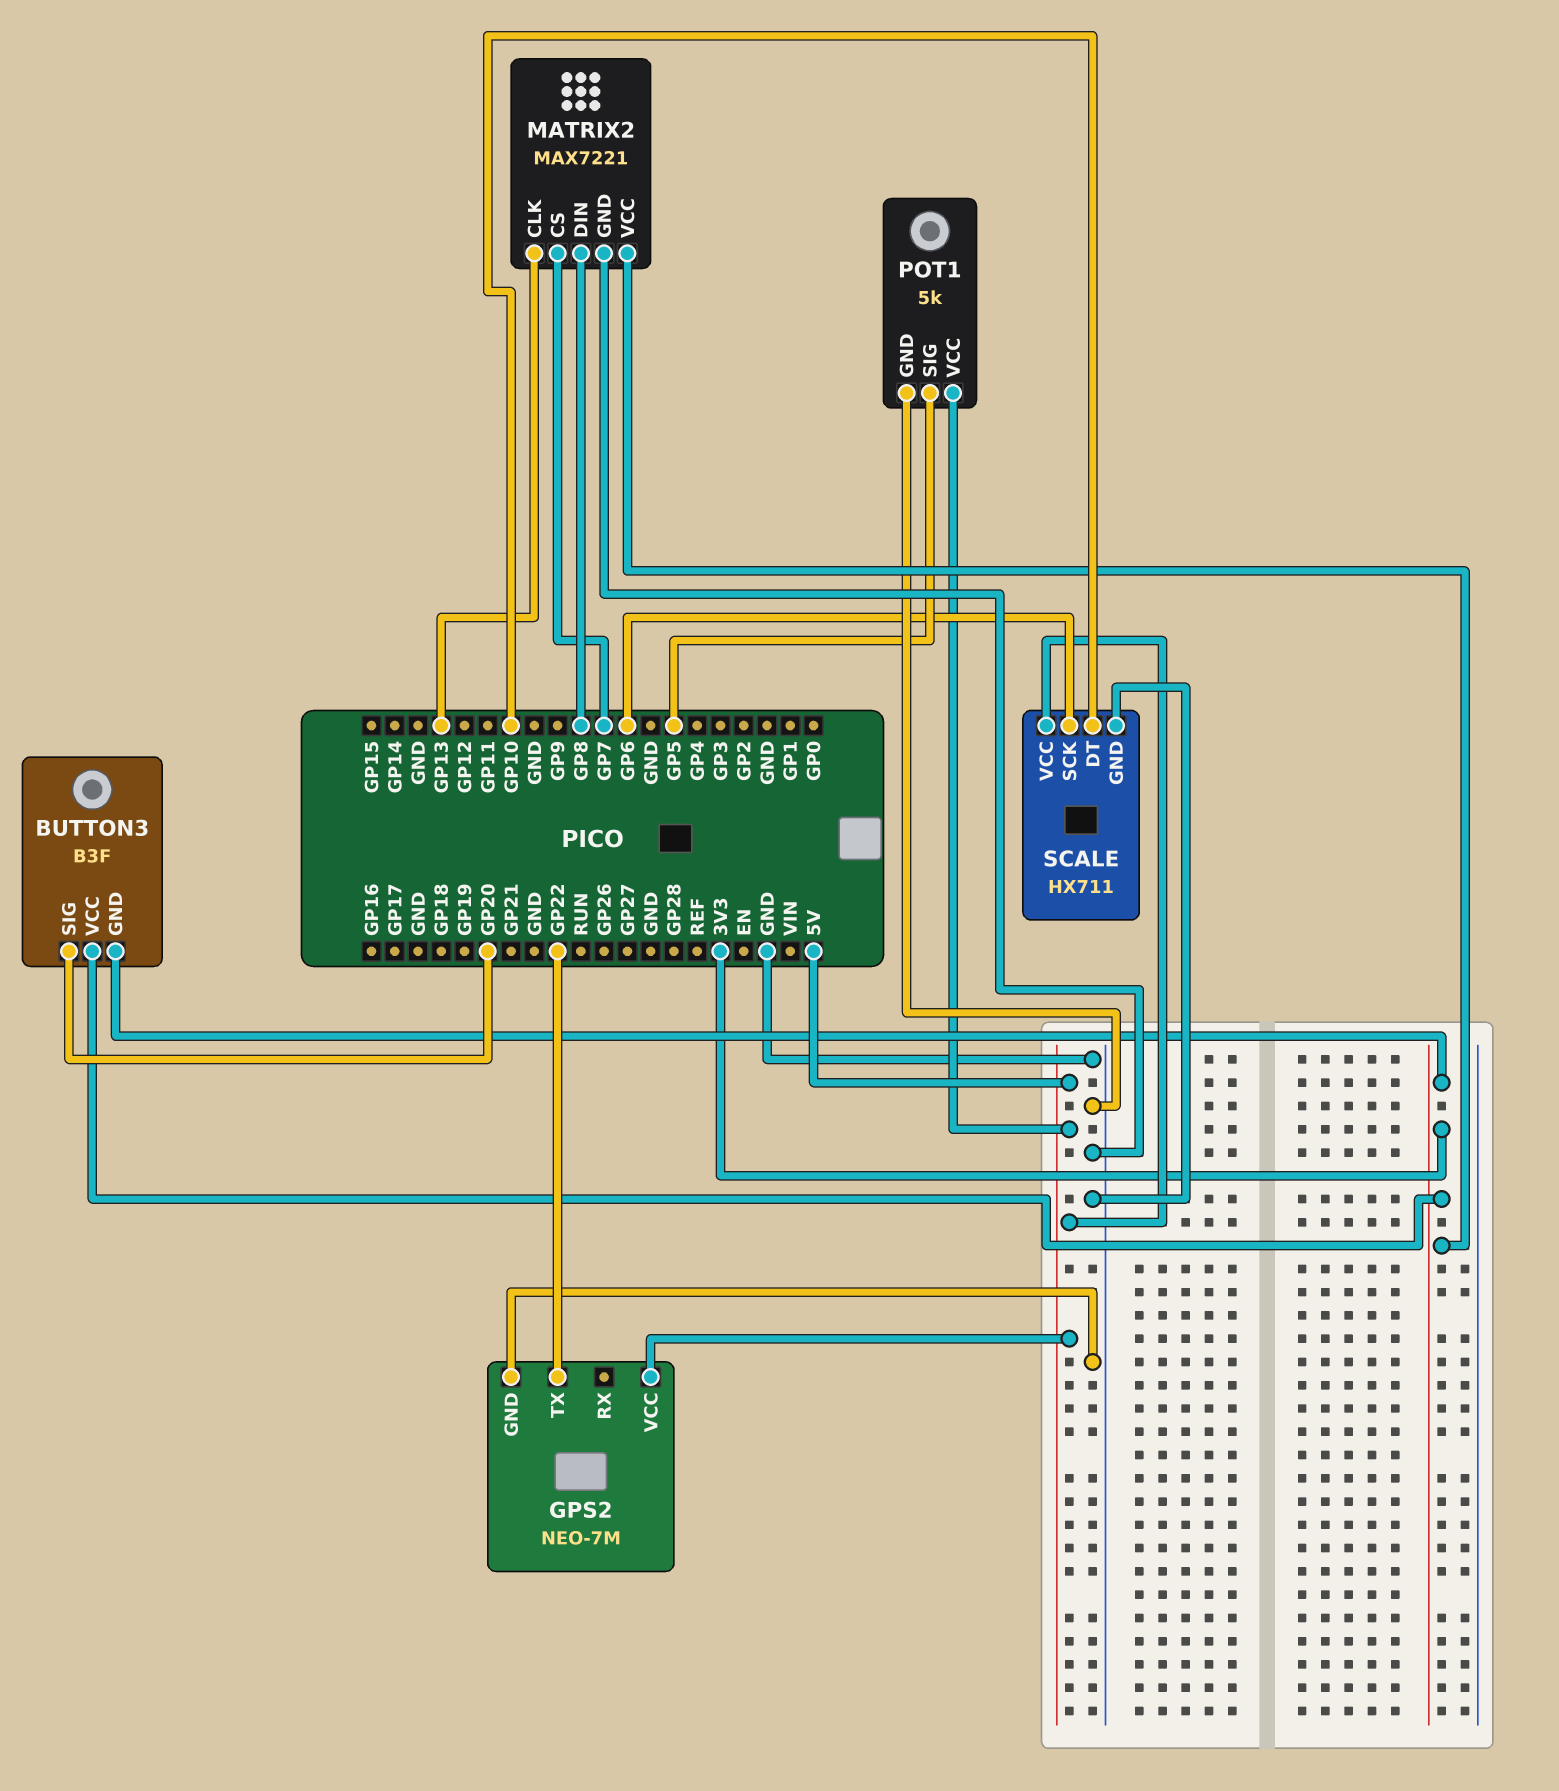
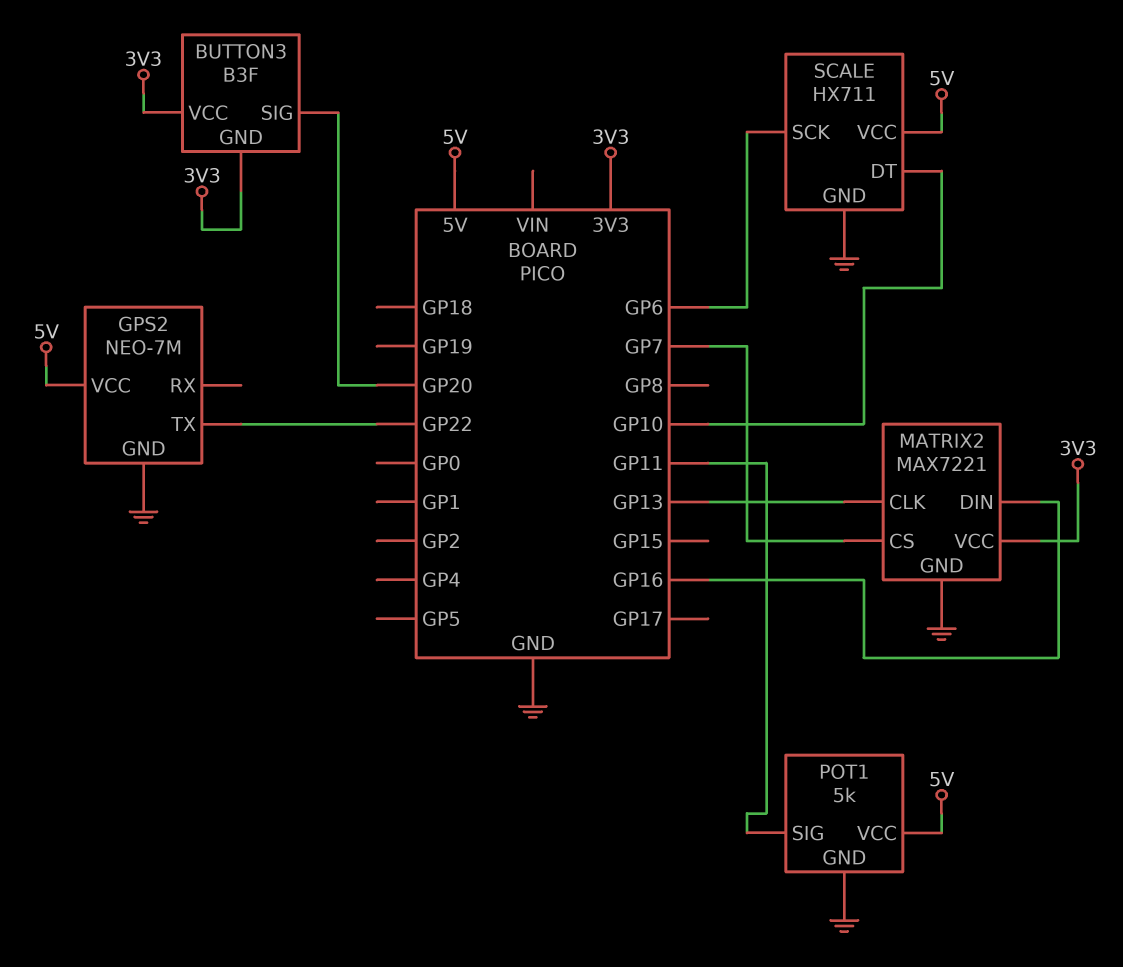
MATRIX2 pin DIN: GP8 -> GP16
POT1 pin SIG: GP5 -> GP11

